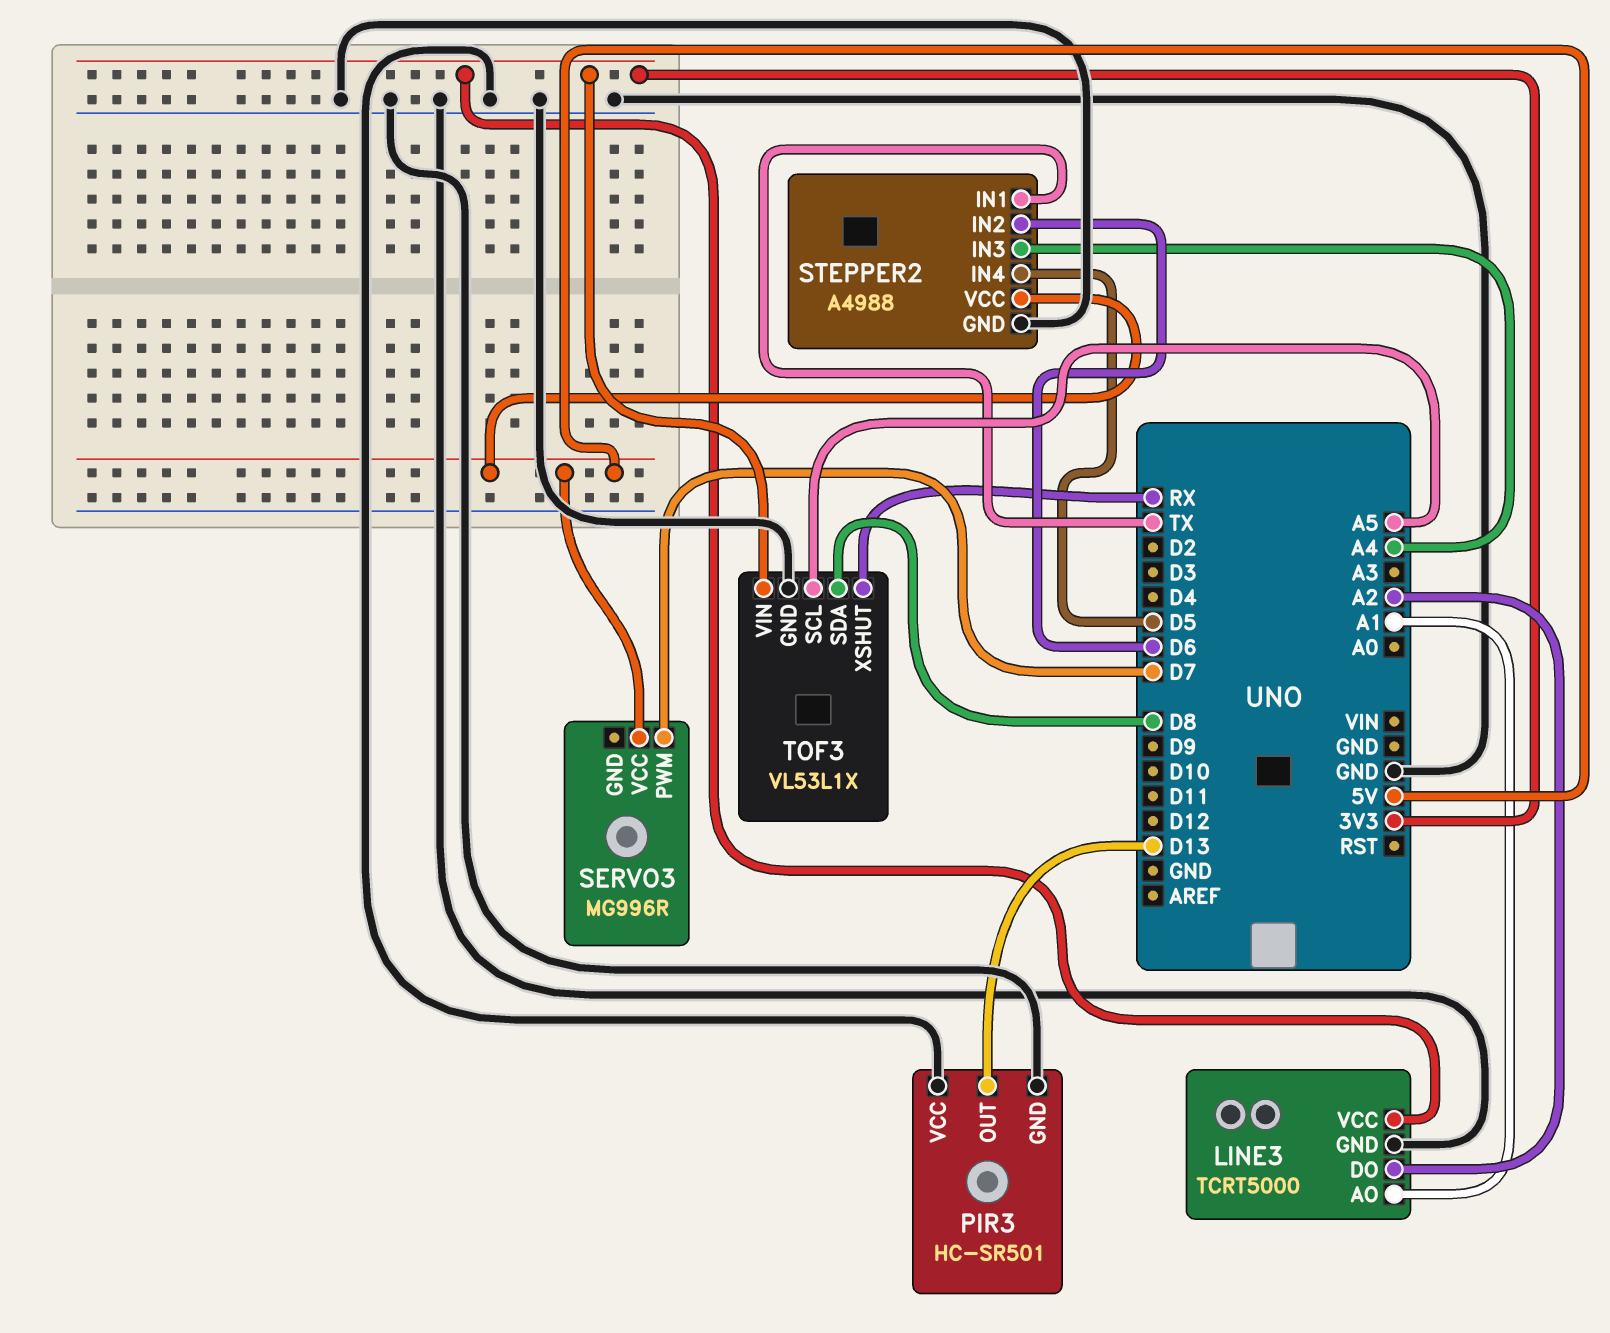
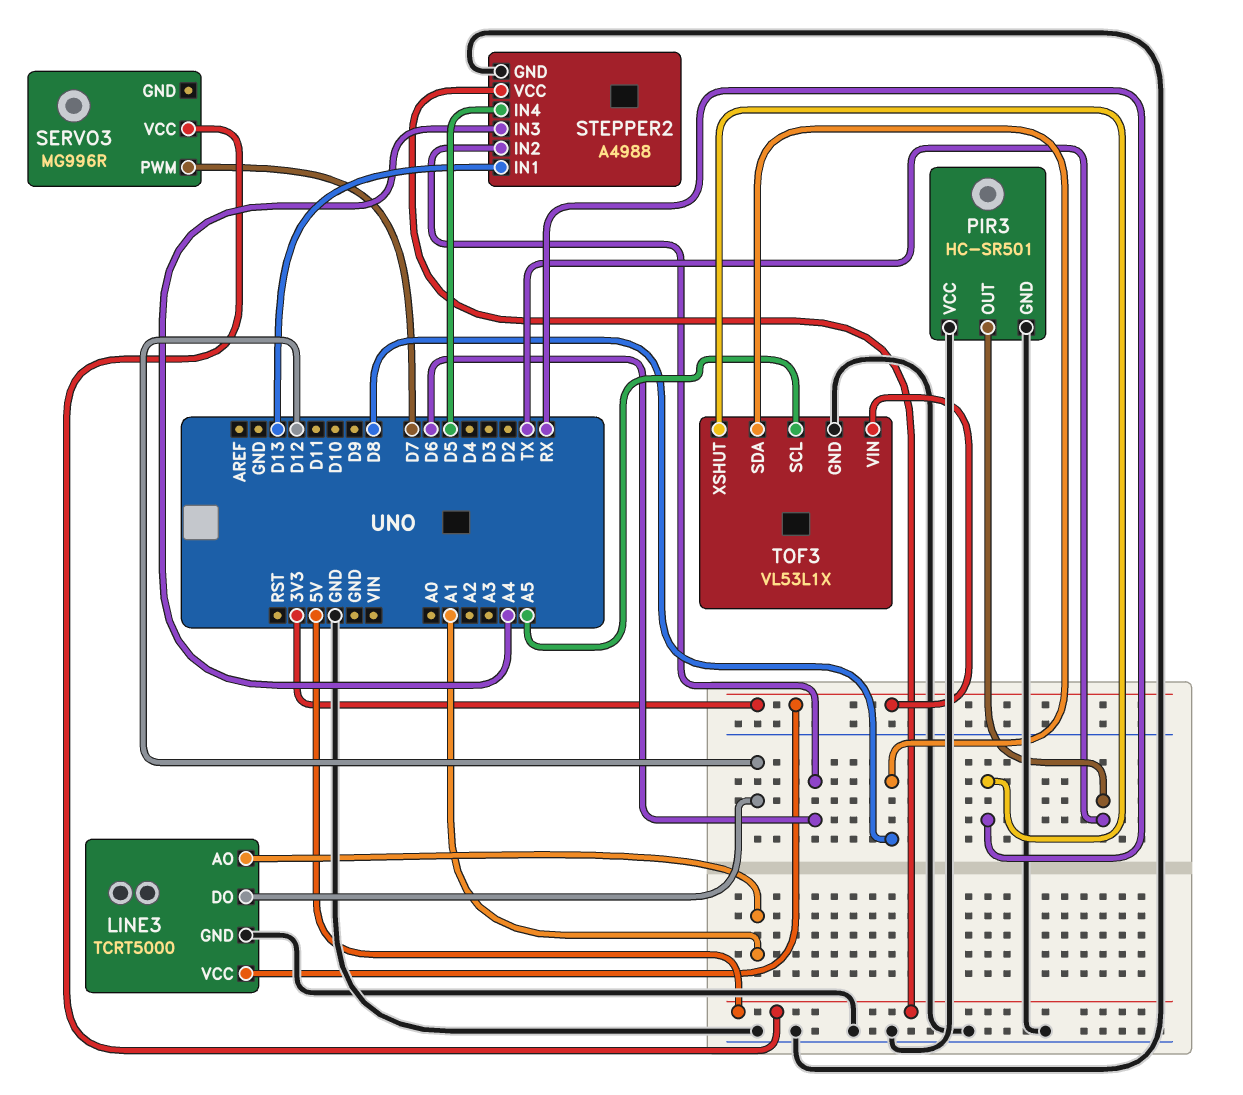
LINE3 pin DO: A2 -> D12
PIR3 pin OUT: D13 -> TX
STEPPER2 pin IN1: TX -> D13

